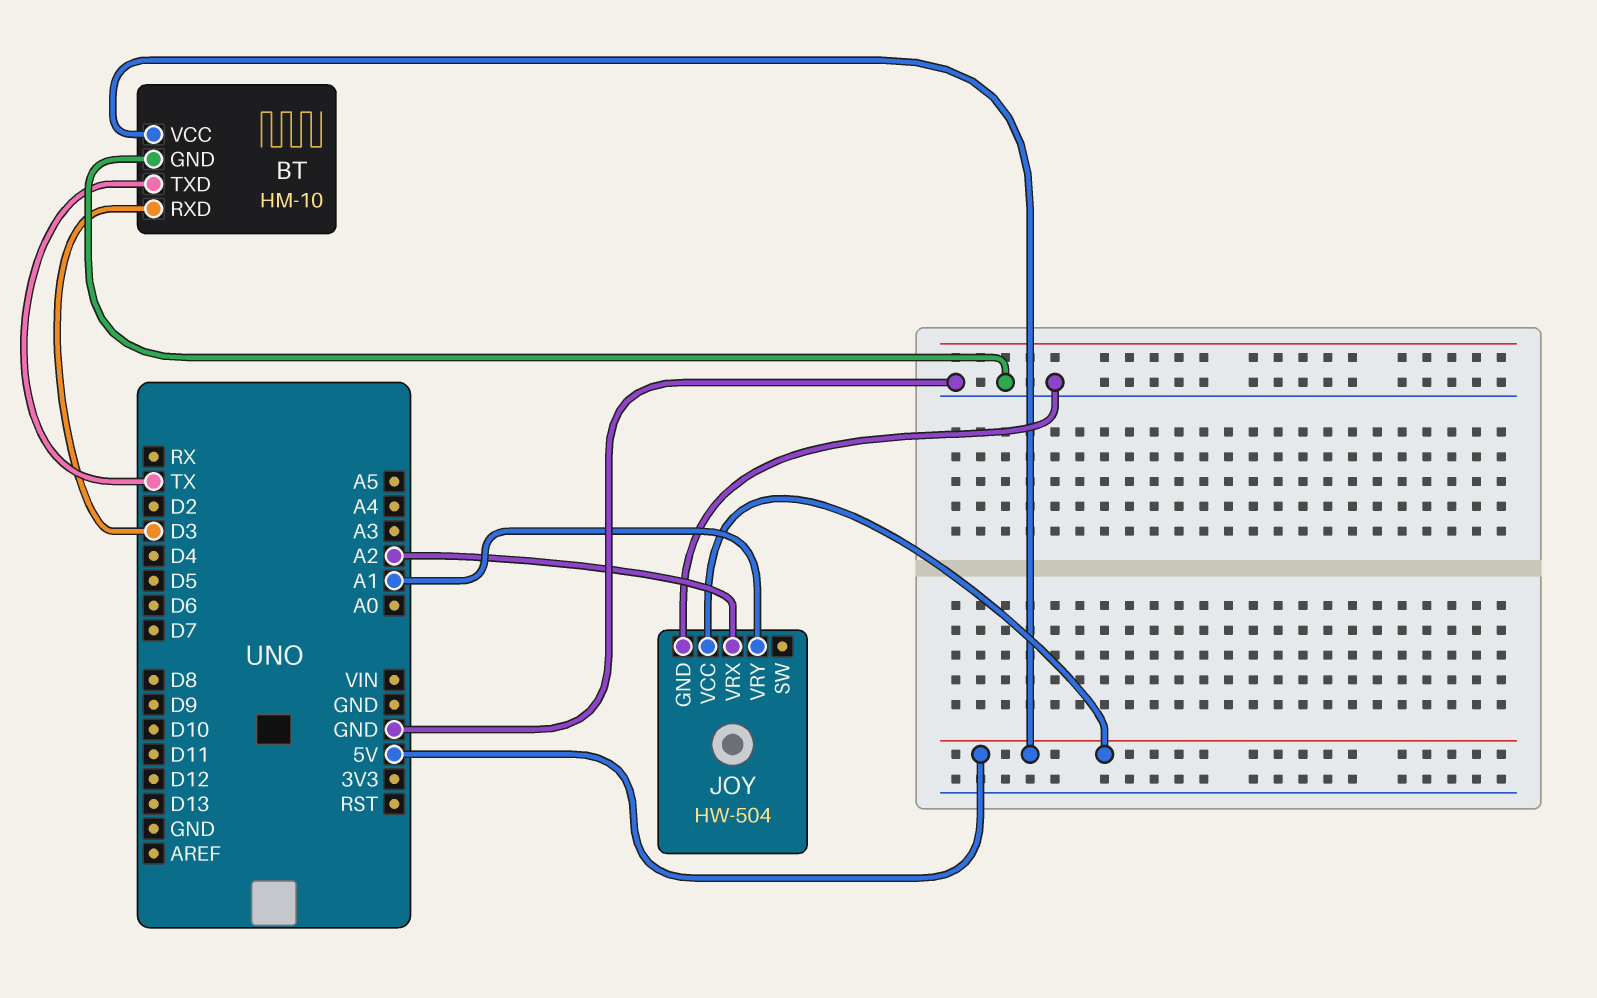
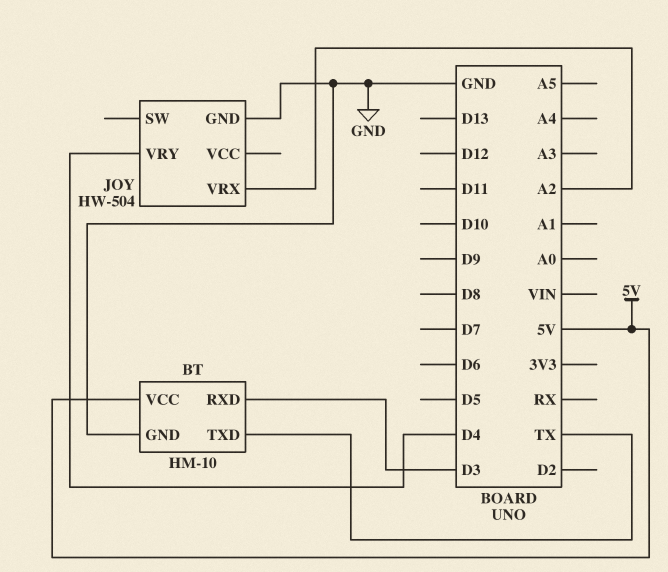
JOY pin VCC: 5V -> none
JOY pin VRY: A1 -> D4

